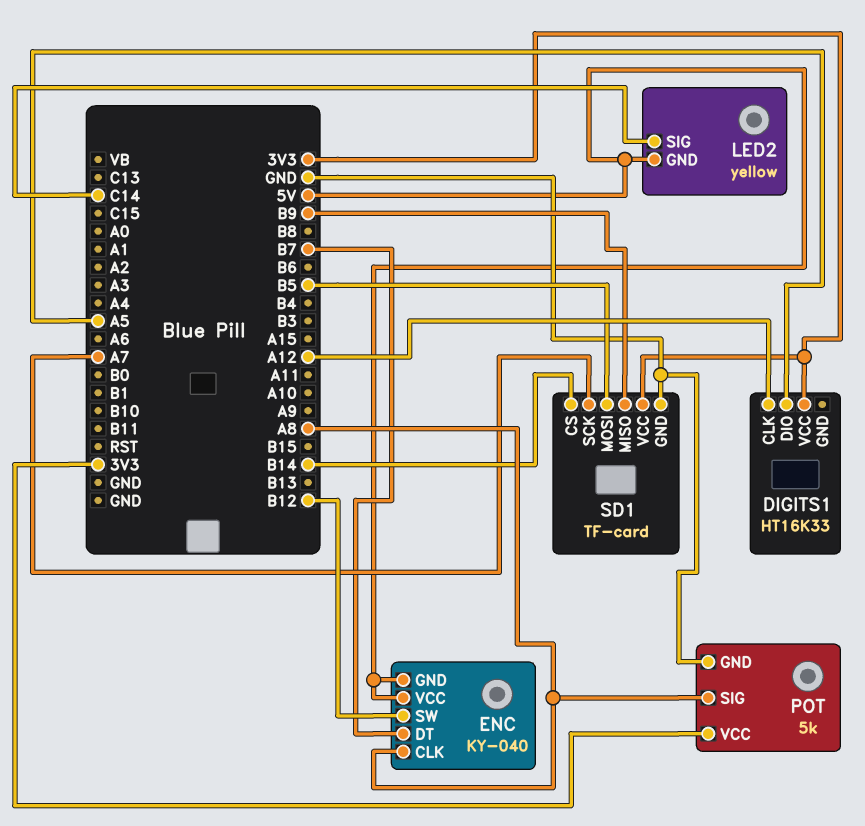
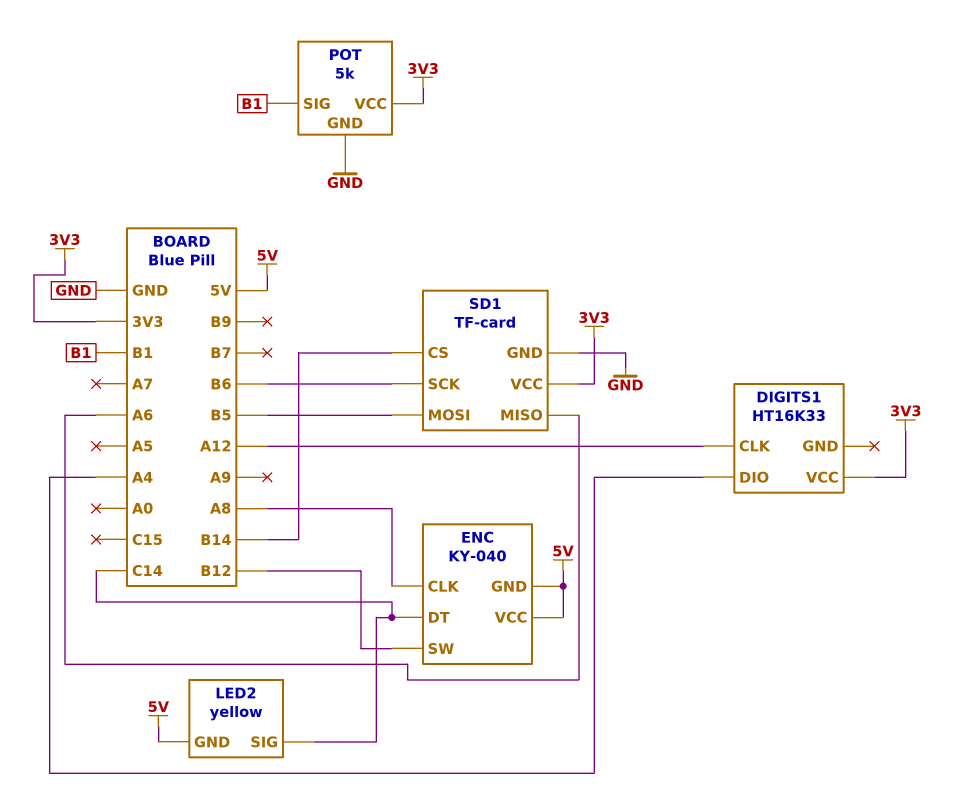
DIGITS1 pin DIO: A5 -> A4
ENC pin DT: B7 -> C14
POT pin SIG: A8 -> B1
SD1 pin MISO: B9 -> A6
SD1 pin SCK: A7 -> B6

